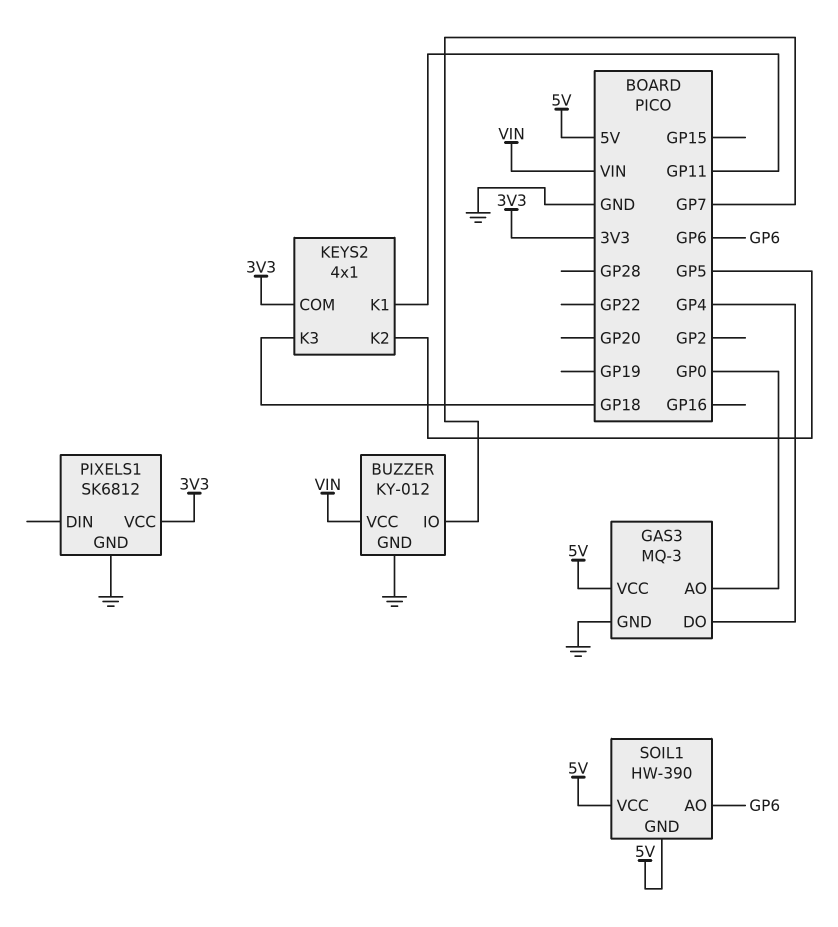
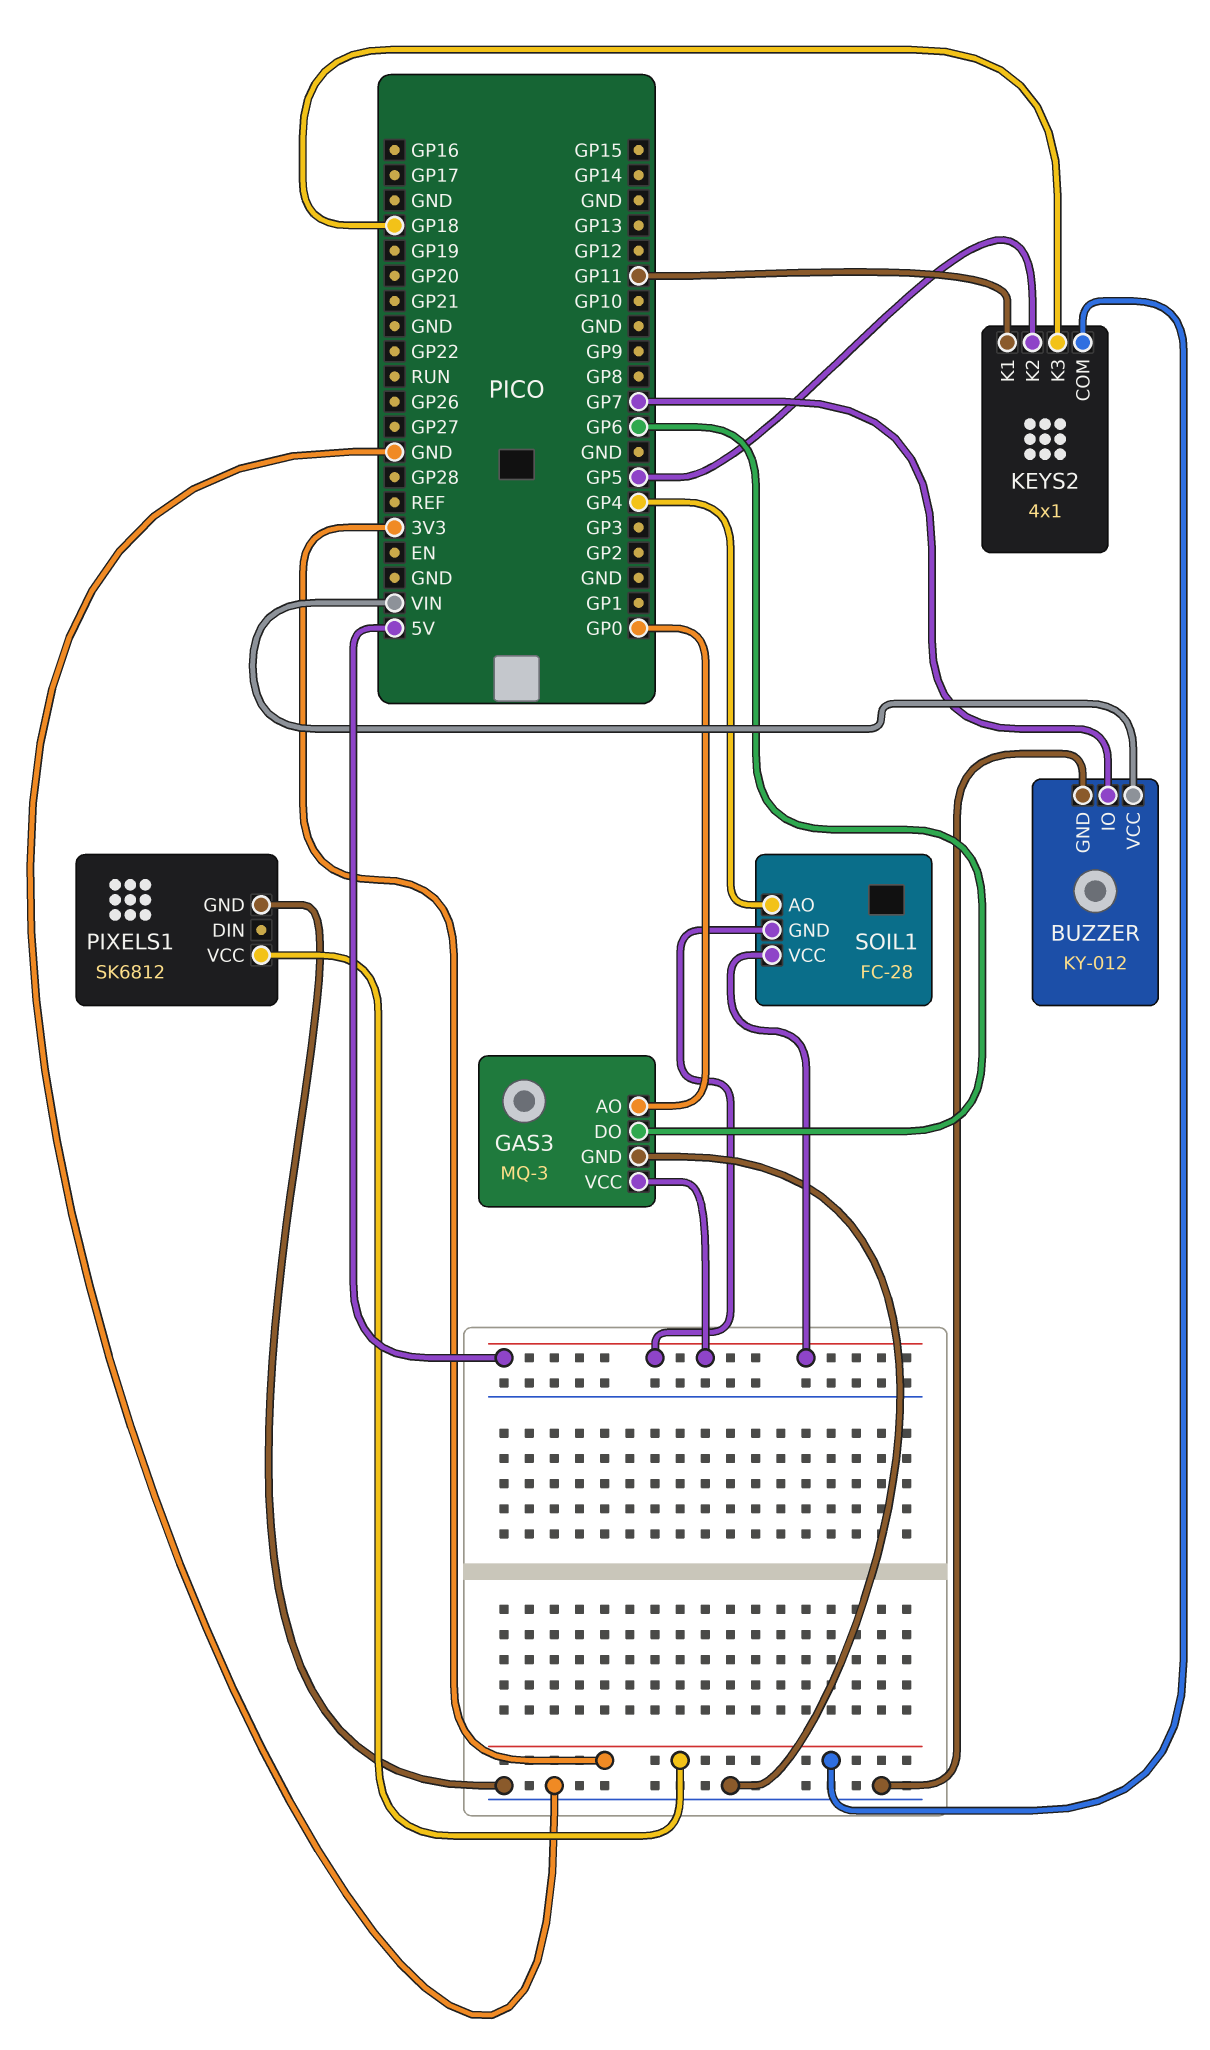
GAS3 pin DO: GP4 -> GP6
SOIL1: HW-390 -> FC-28
SOIL1 pin AO: GP6 -> GP4

